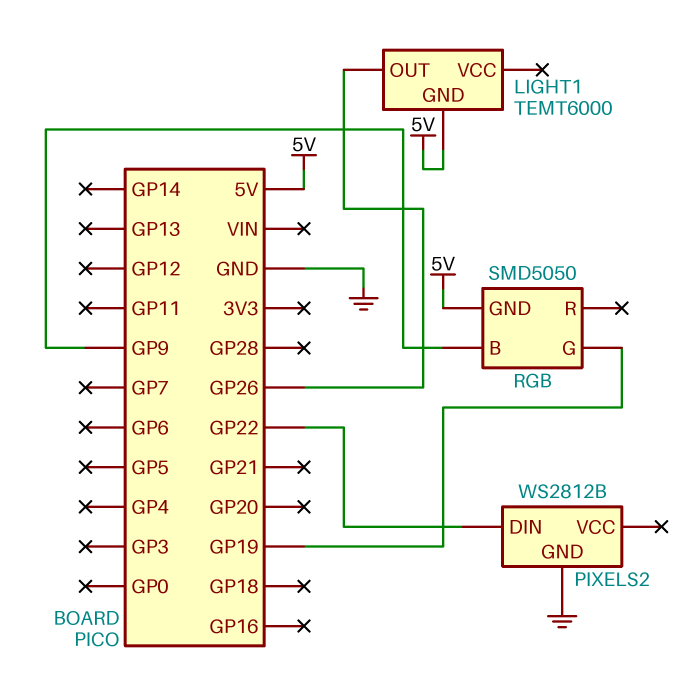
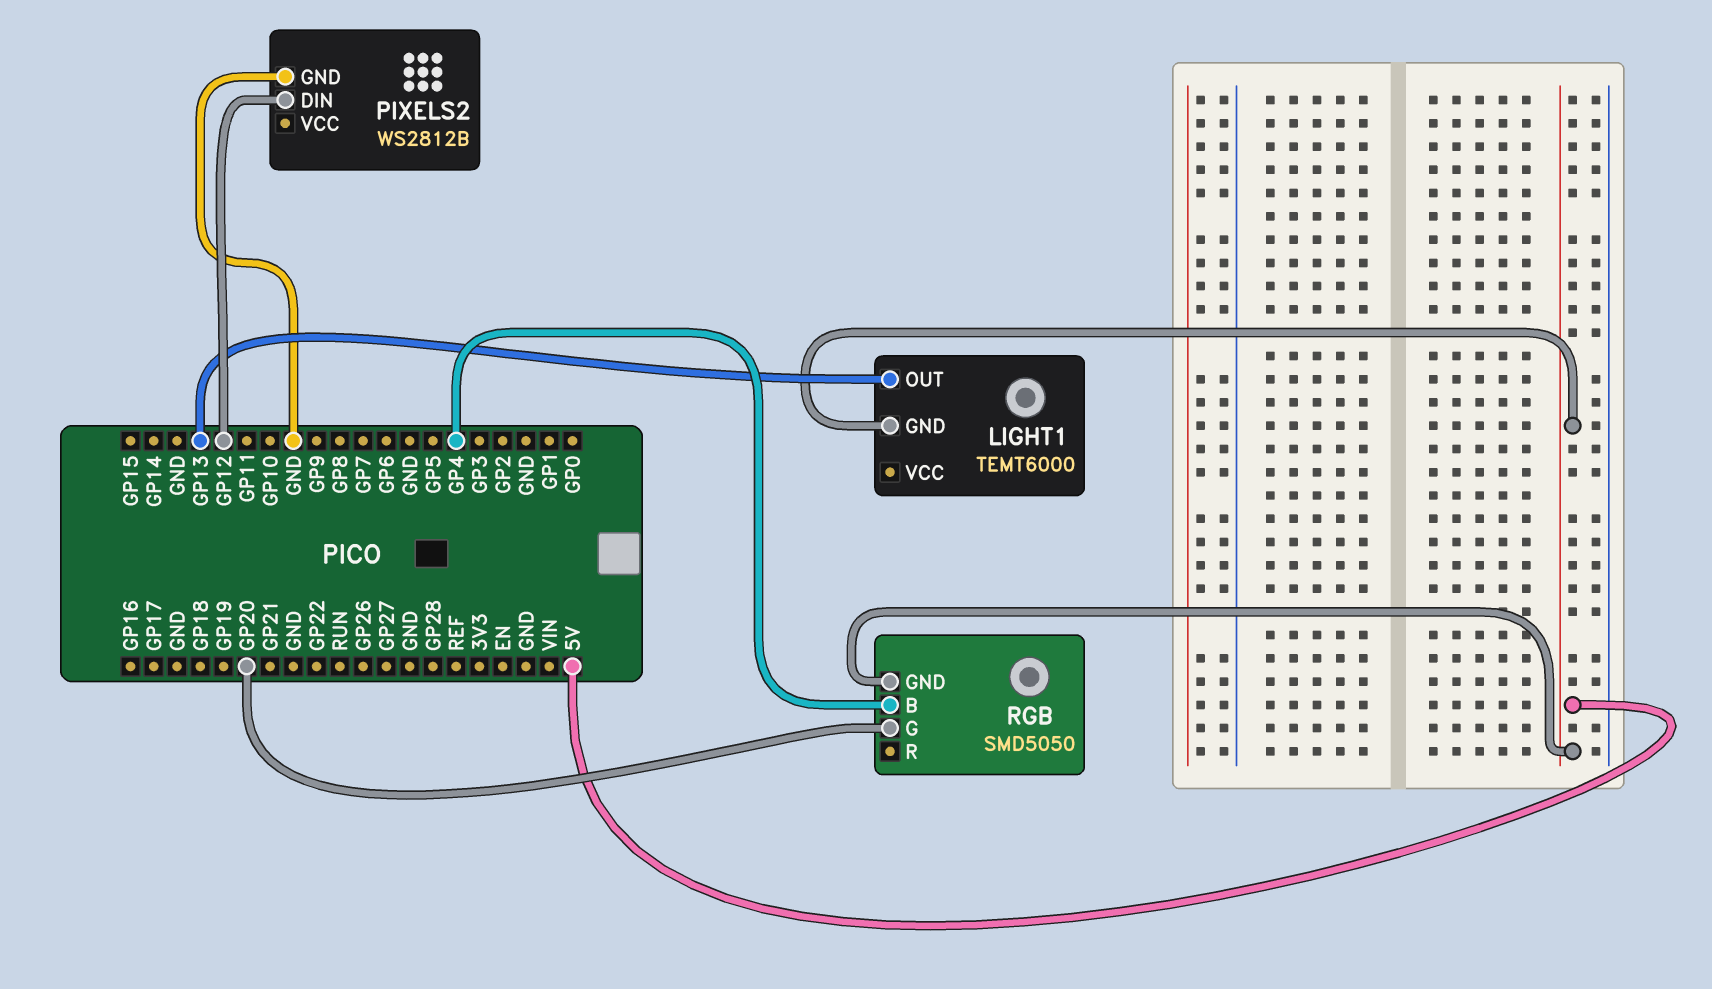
LIGHT1 pin OUT: GP26 -> GP13
PIXELS2 pin DIN: GP22 -> GP12
RGB pin B: GP9 -> GP4
RGB pin G: GP19 -> GP20

